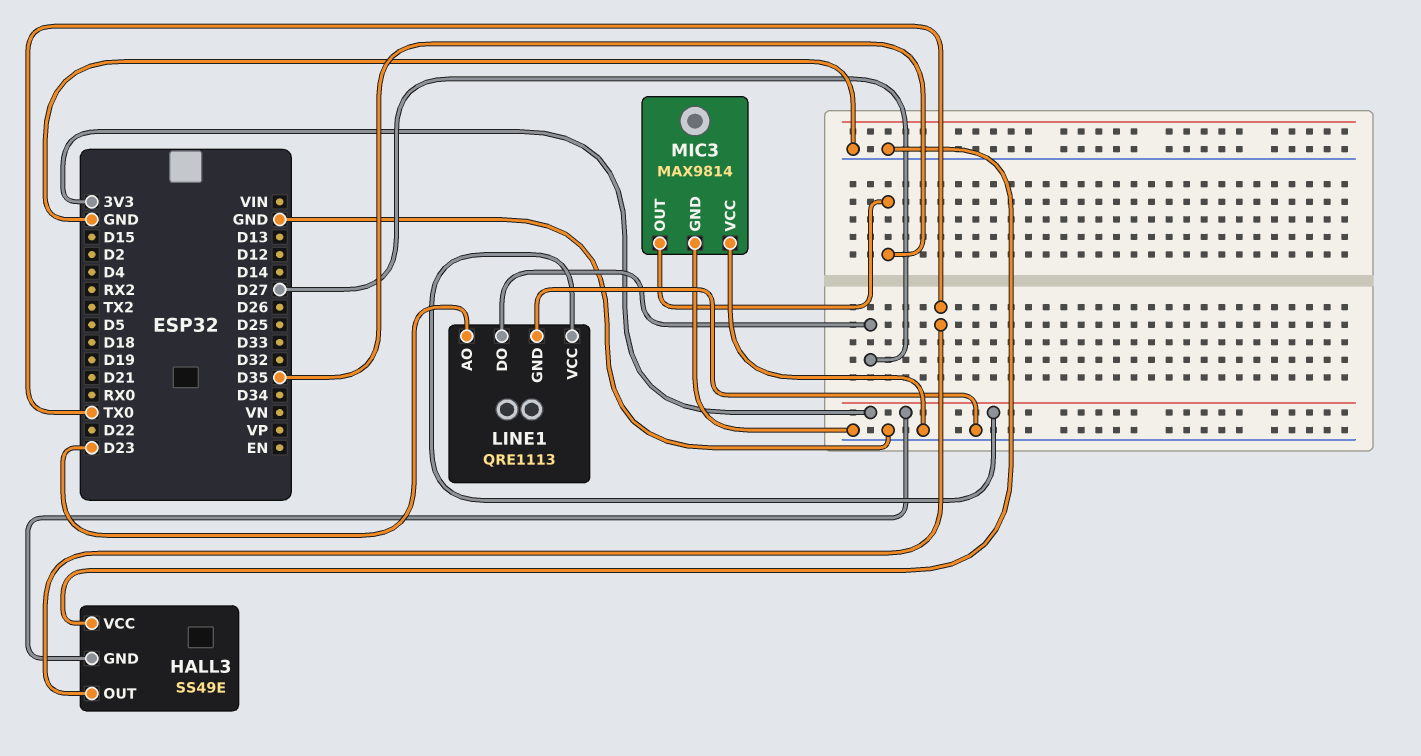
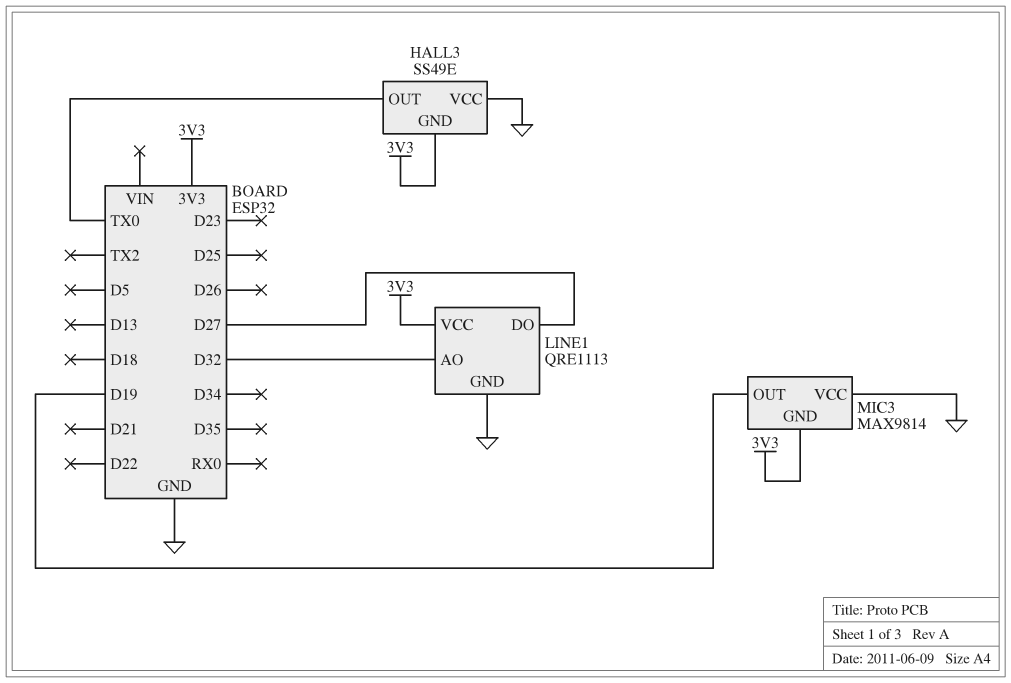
LINE1 pin AO: D23 -> D32
MIC3 pin GND: GND -> 3V3
MIC3 pin OUT: D35 -> D19

